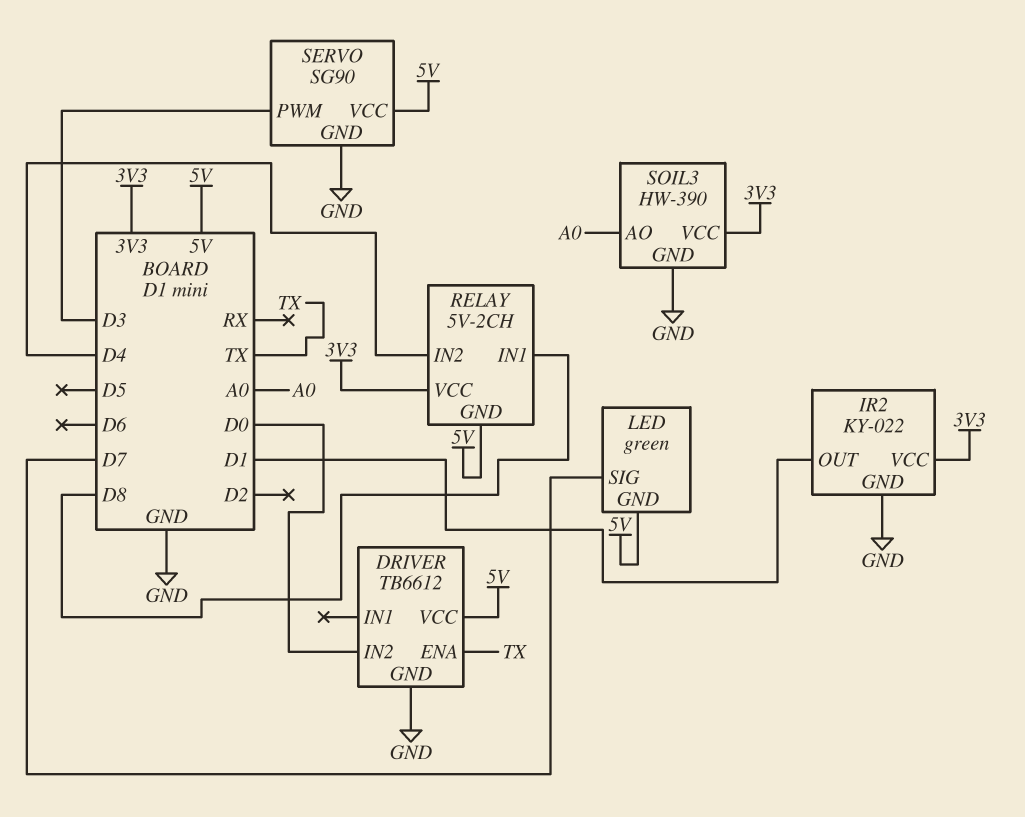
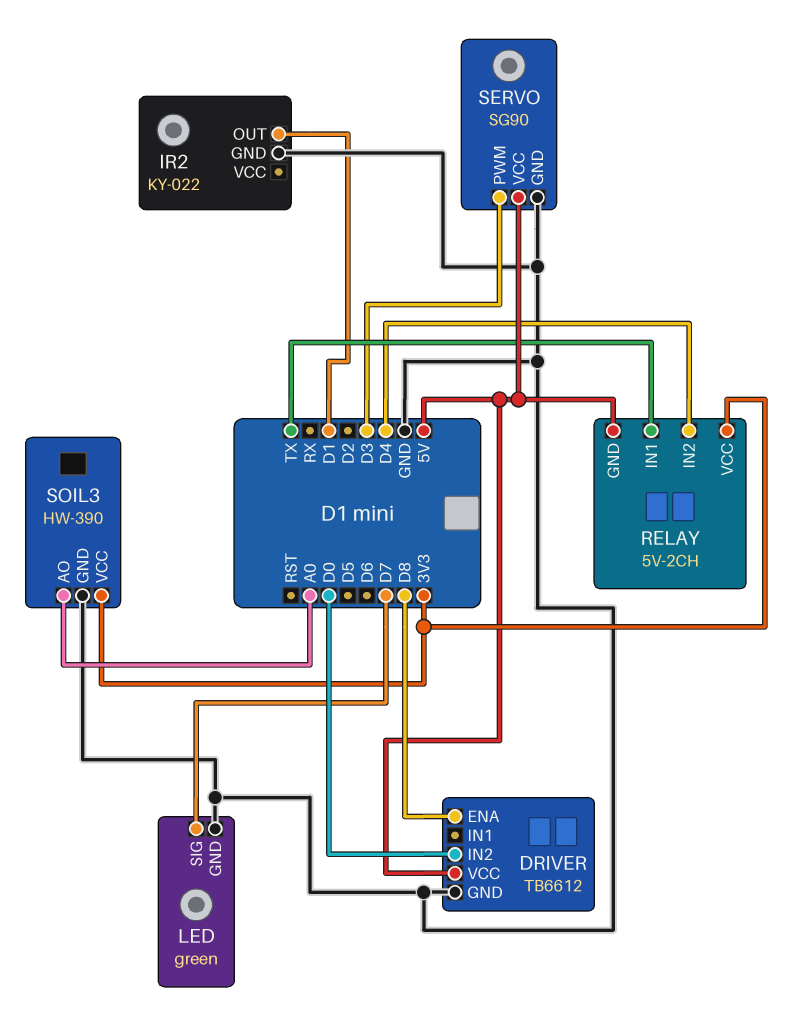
DRIVER pin ENA: TX -> D8
IR2 pin VCC: 3V3 -> none
LED pin GND: 5V -> GND
RELAY pin IN1: D8 -> TX

